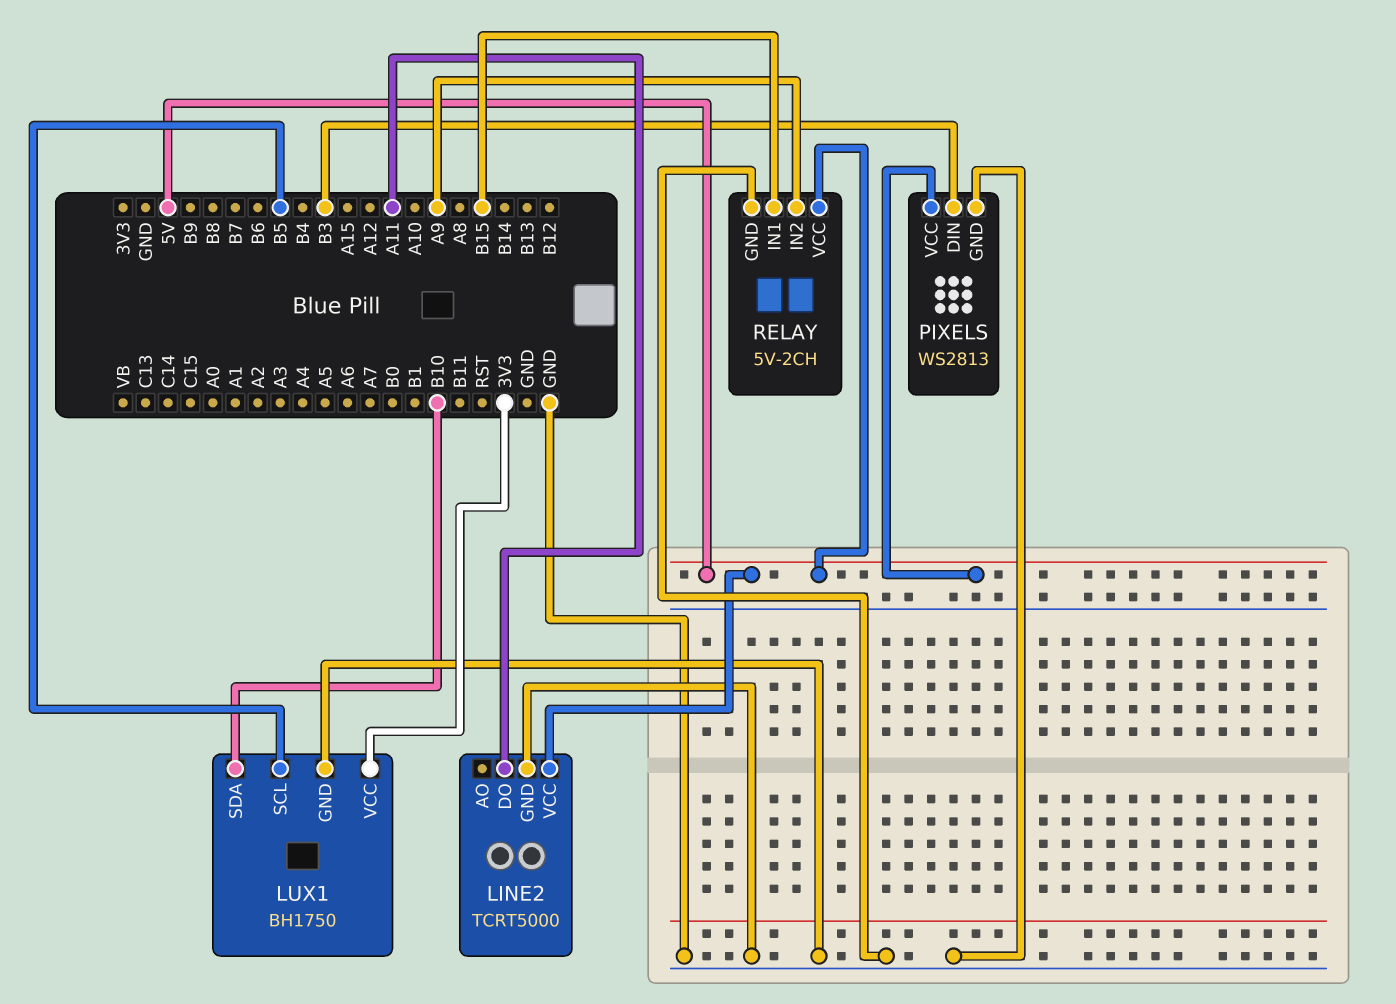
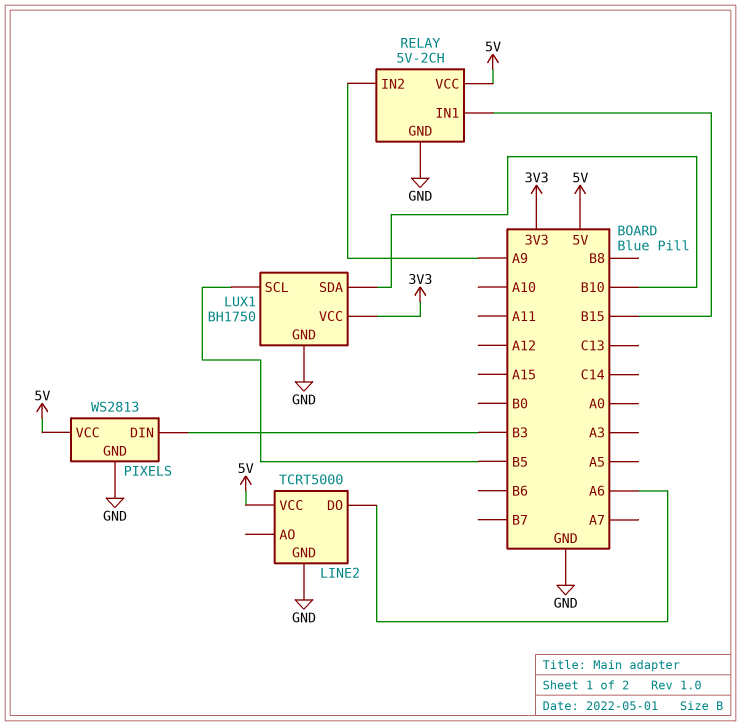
LINE2 pin DO: A11 -> A6

